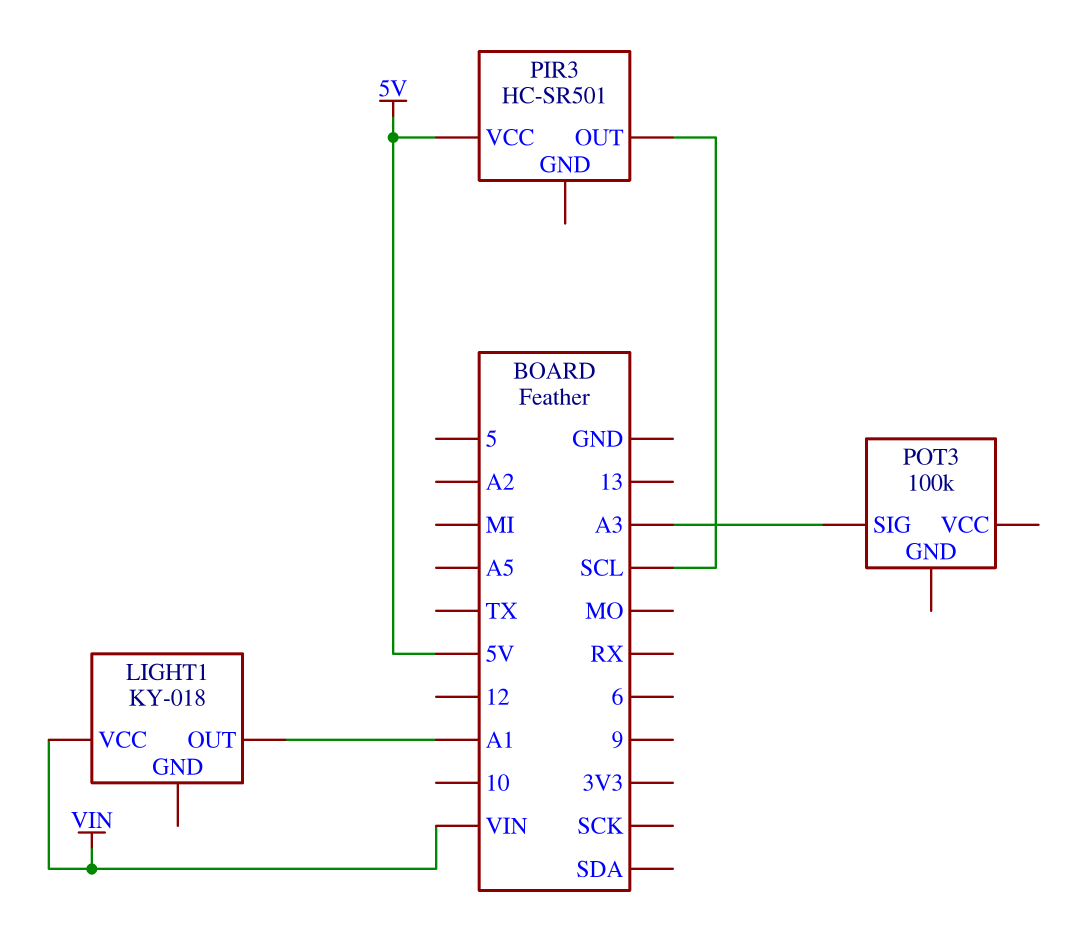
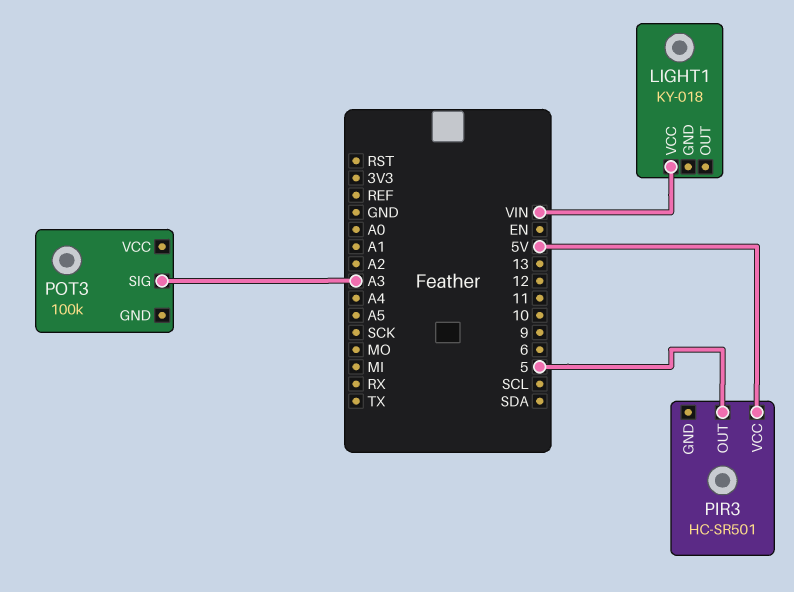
LIGHT1 pin OUT: A1 -> none
PIR3 pin OUT: SCL -> 5

